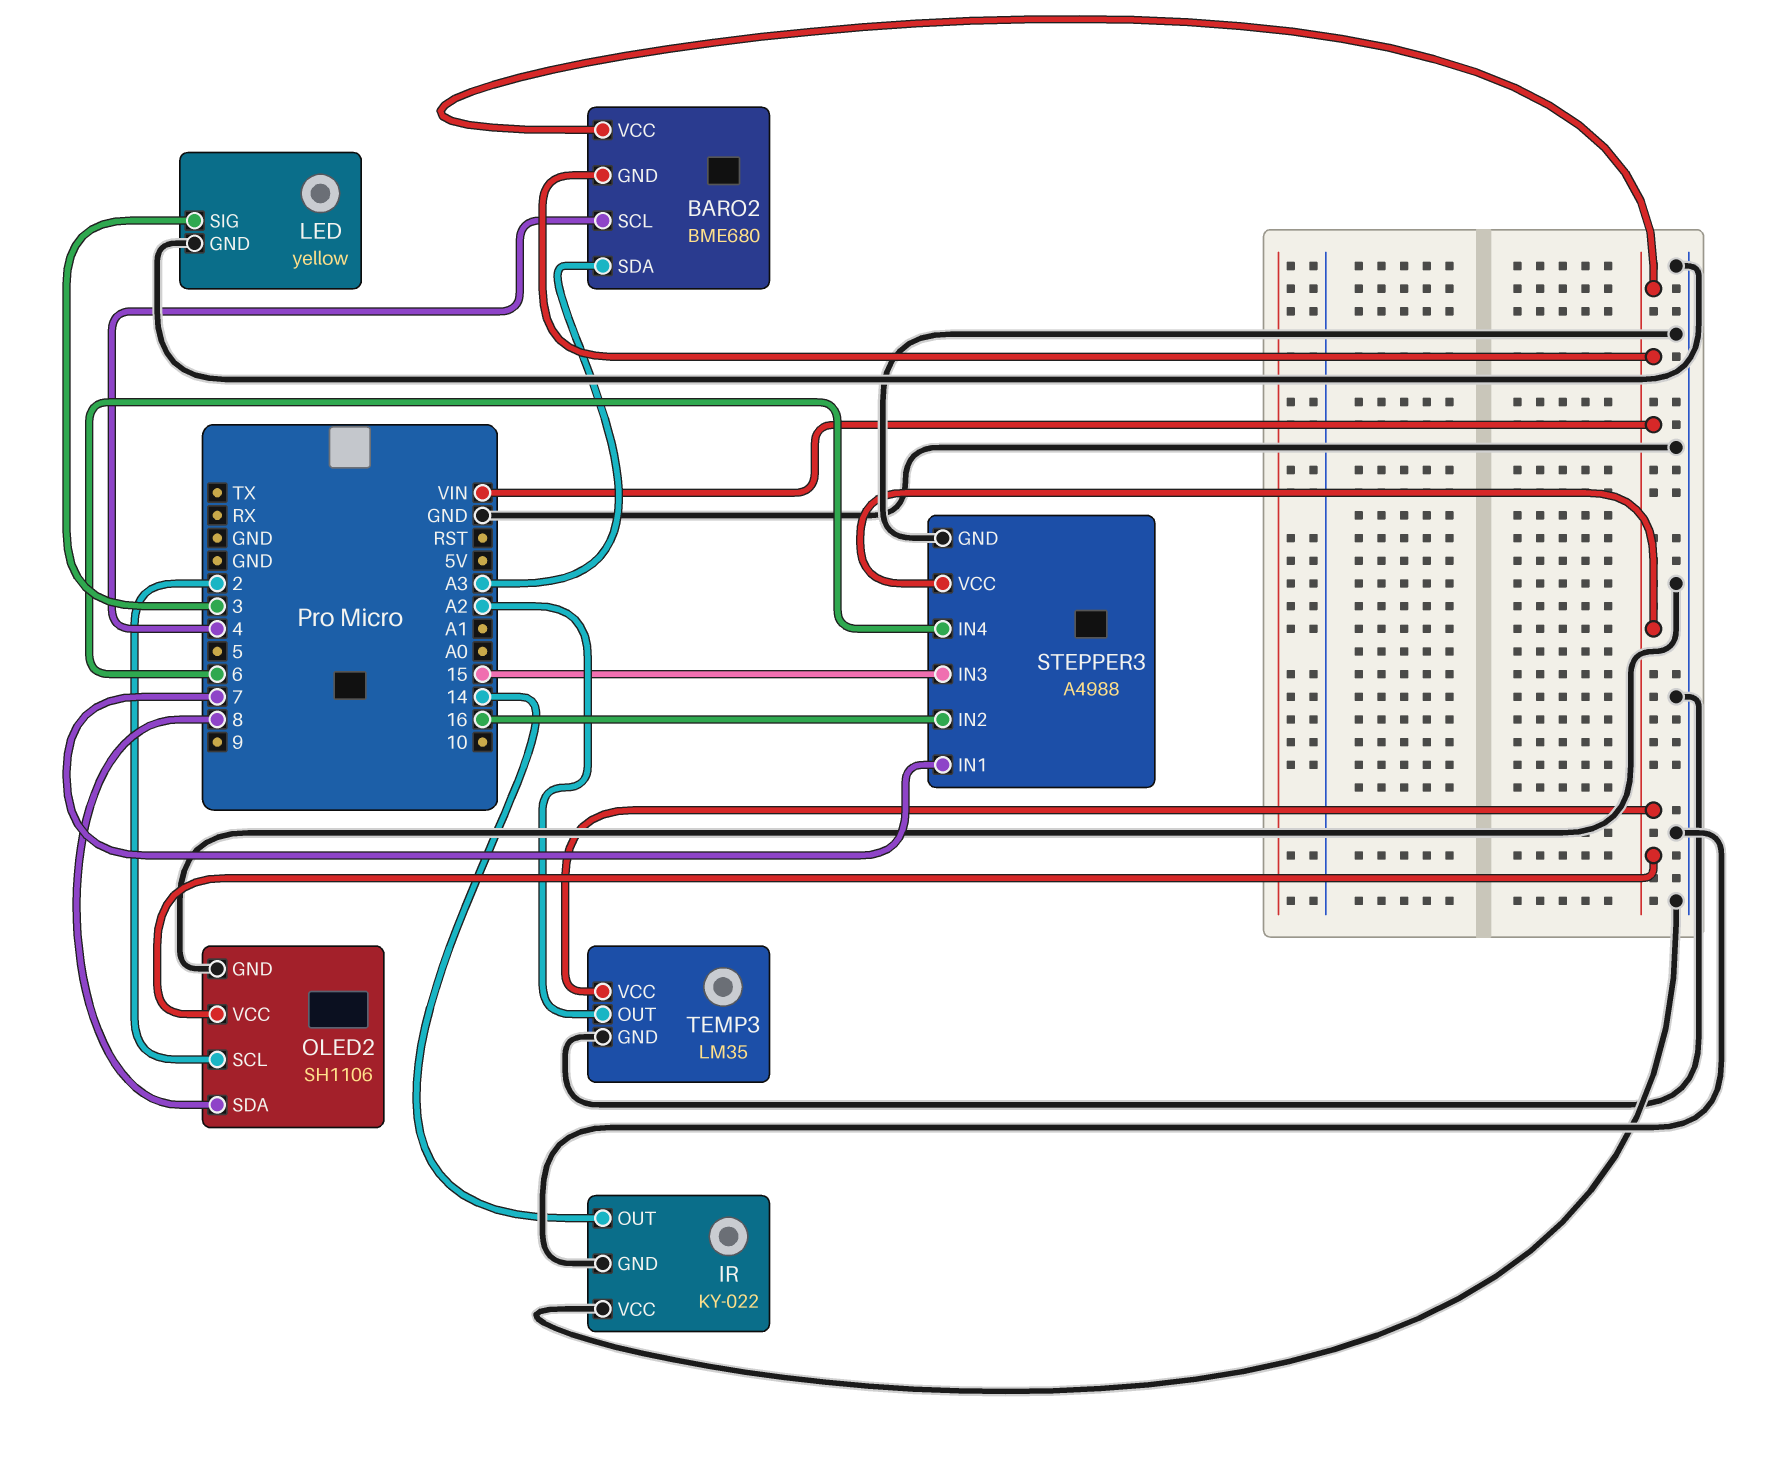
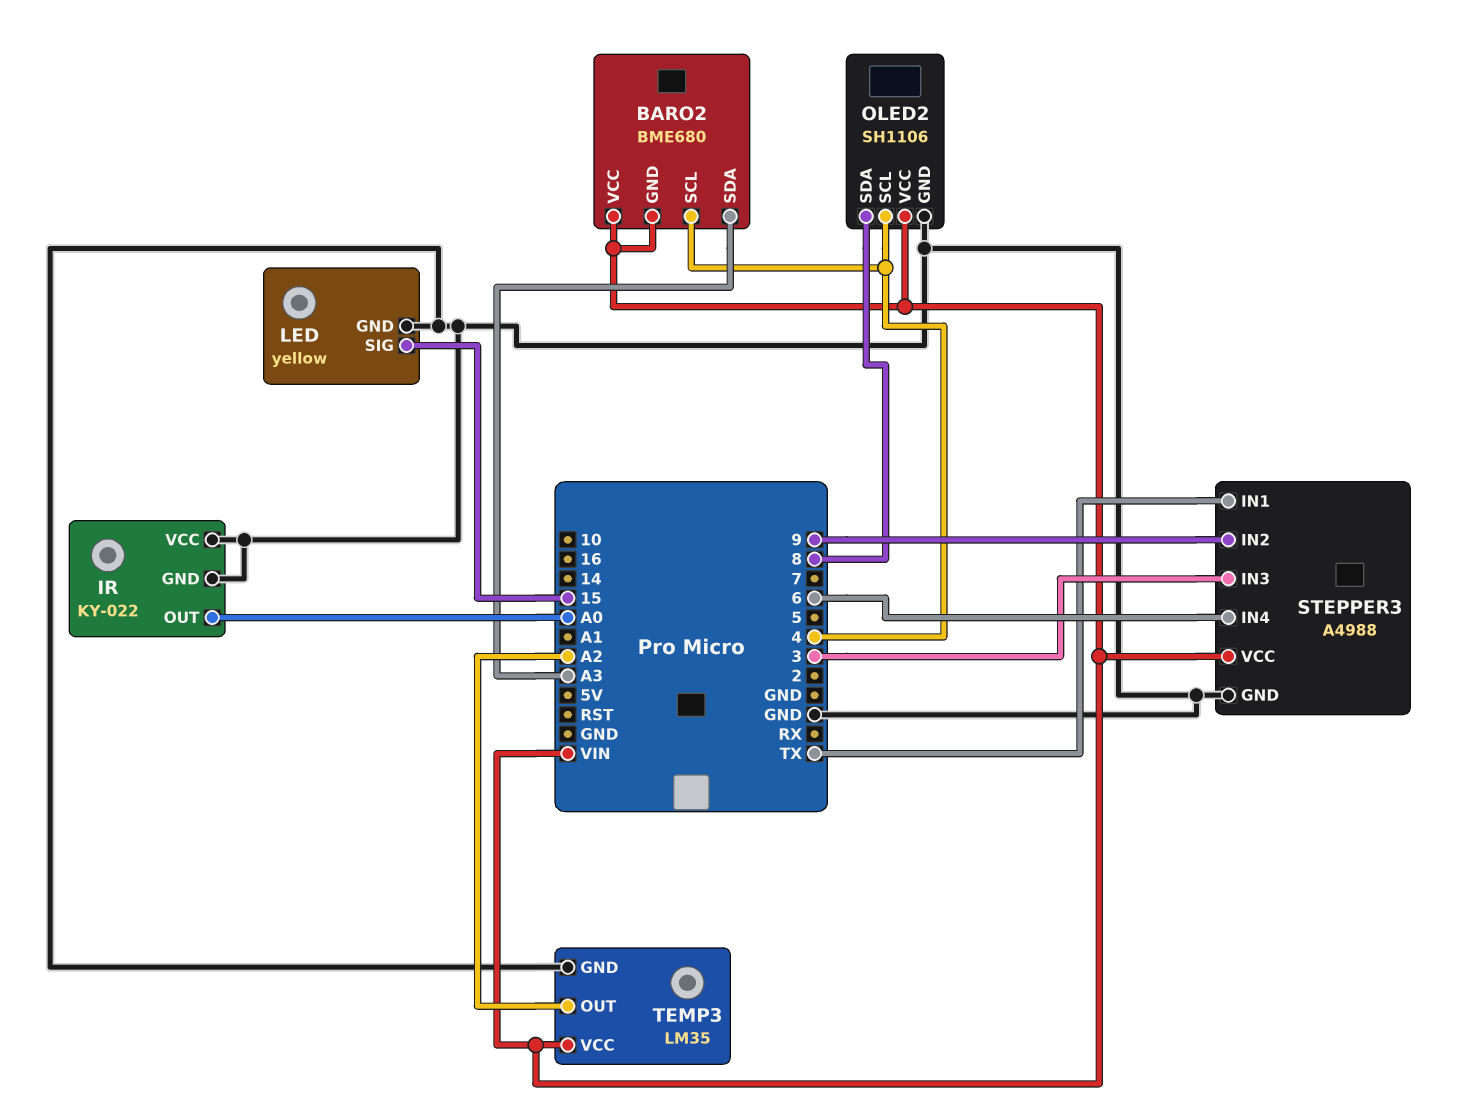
IR pin OUT: 14 -> A0
LED pin SIG: 3 -> 15
OLED2 pin SCL: 2 -> 4
STEPPER3 pin IN1: 7 -> TX
STEPPER3 pin IN2: 16 -> 9
STEPPER3 pin IN3: 15 -> 3

